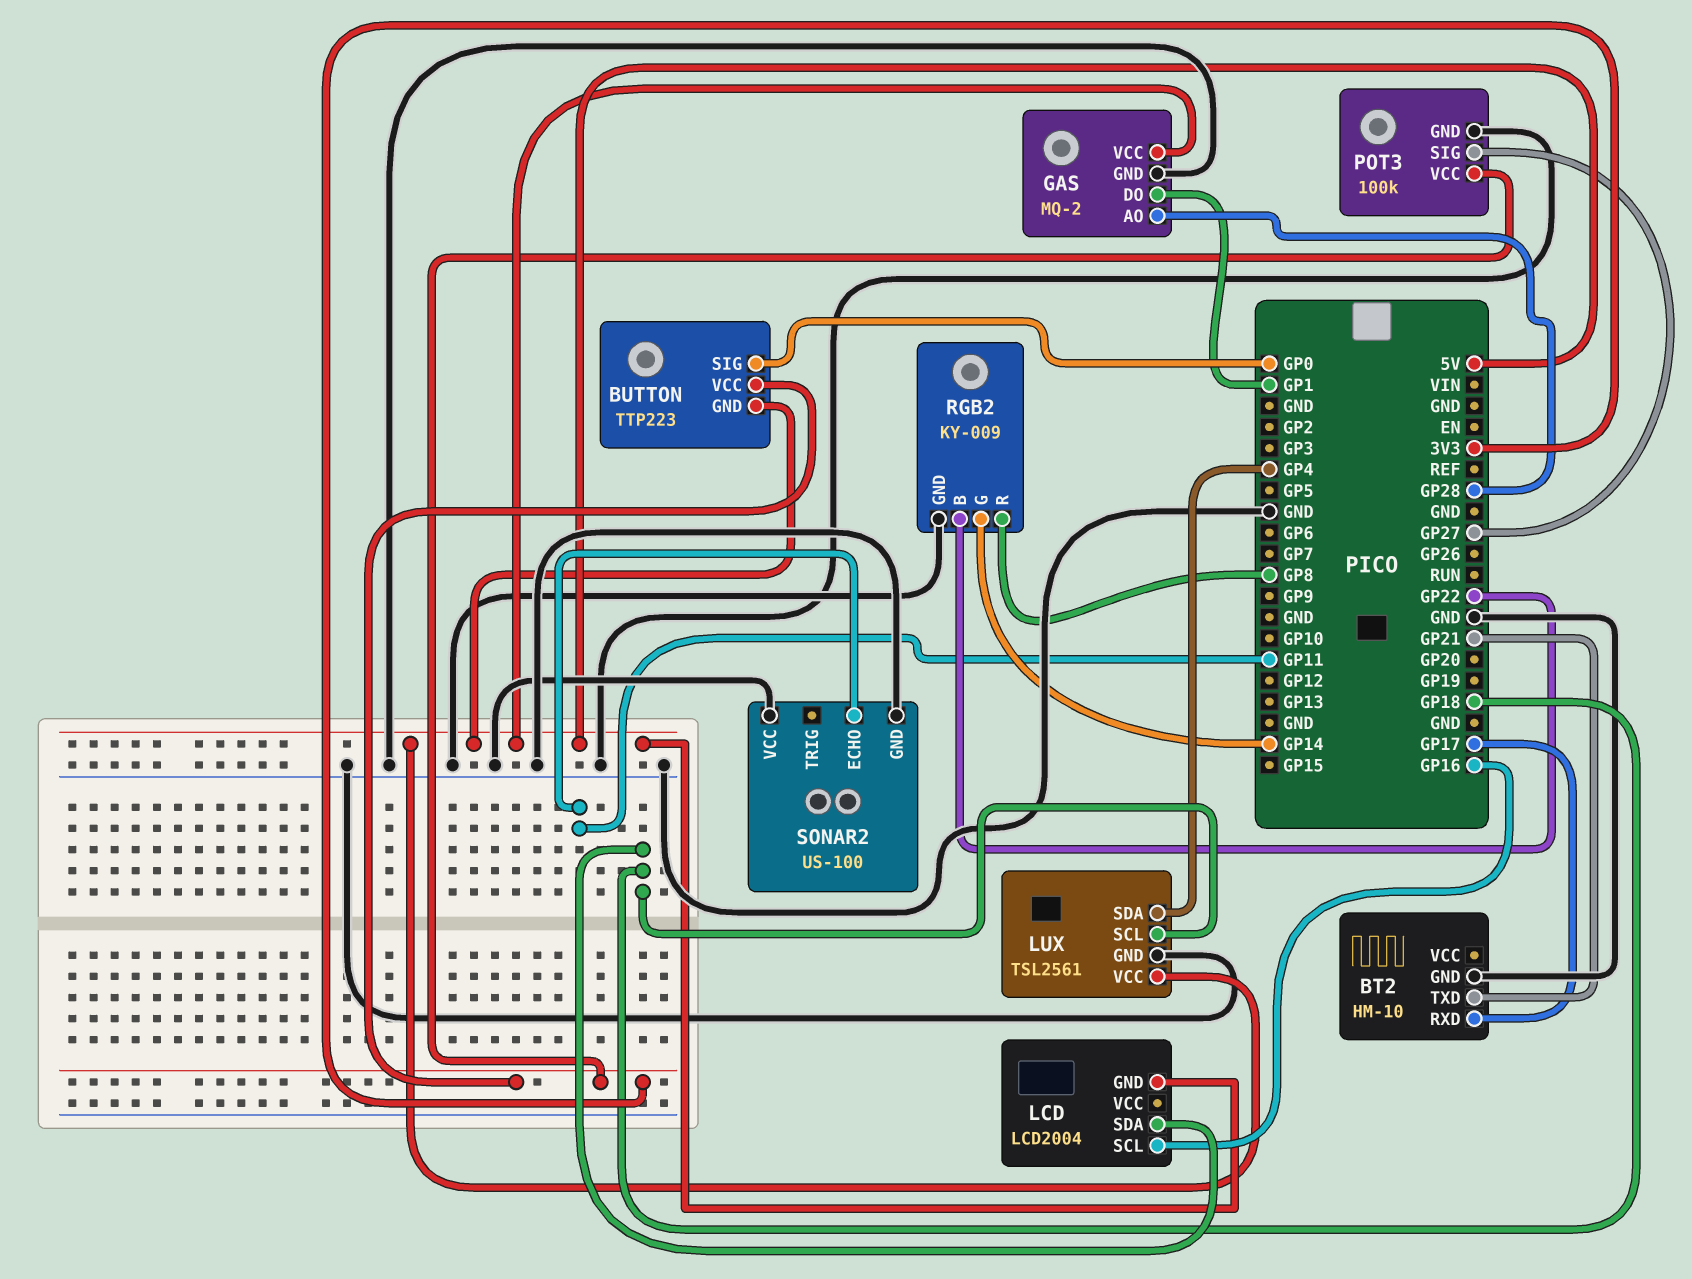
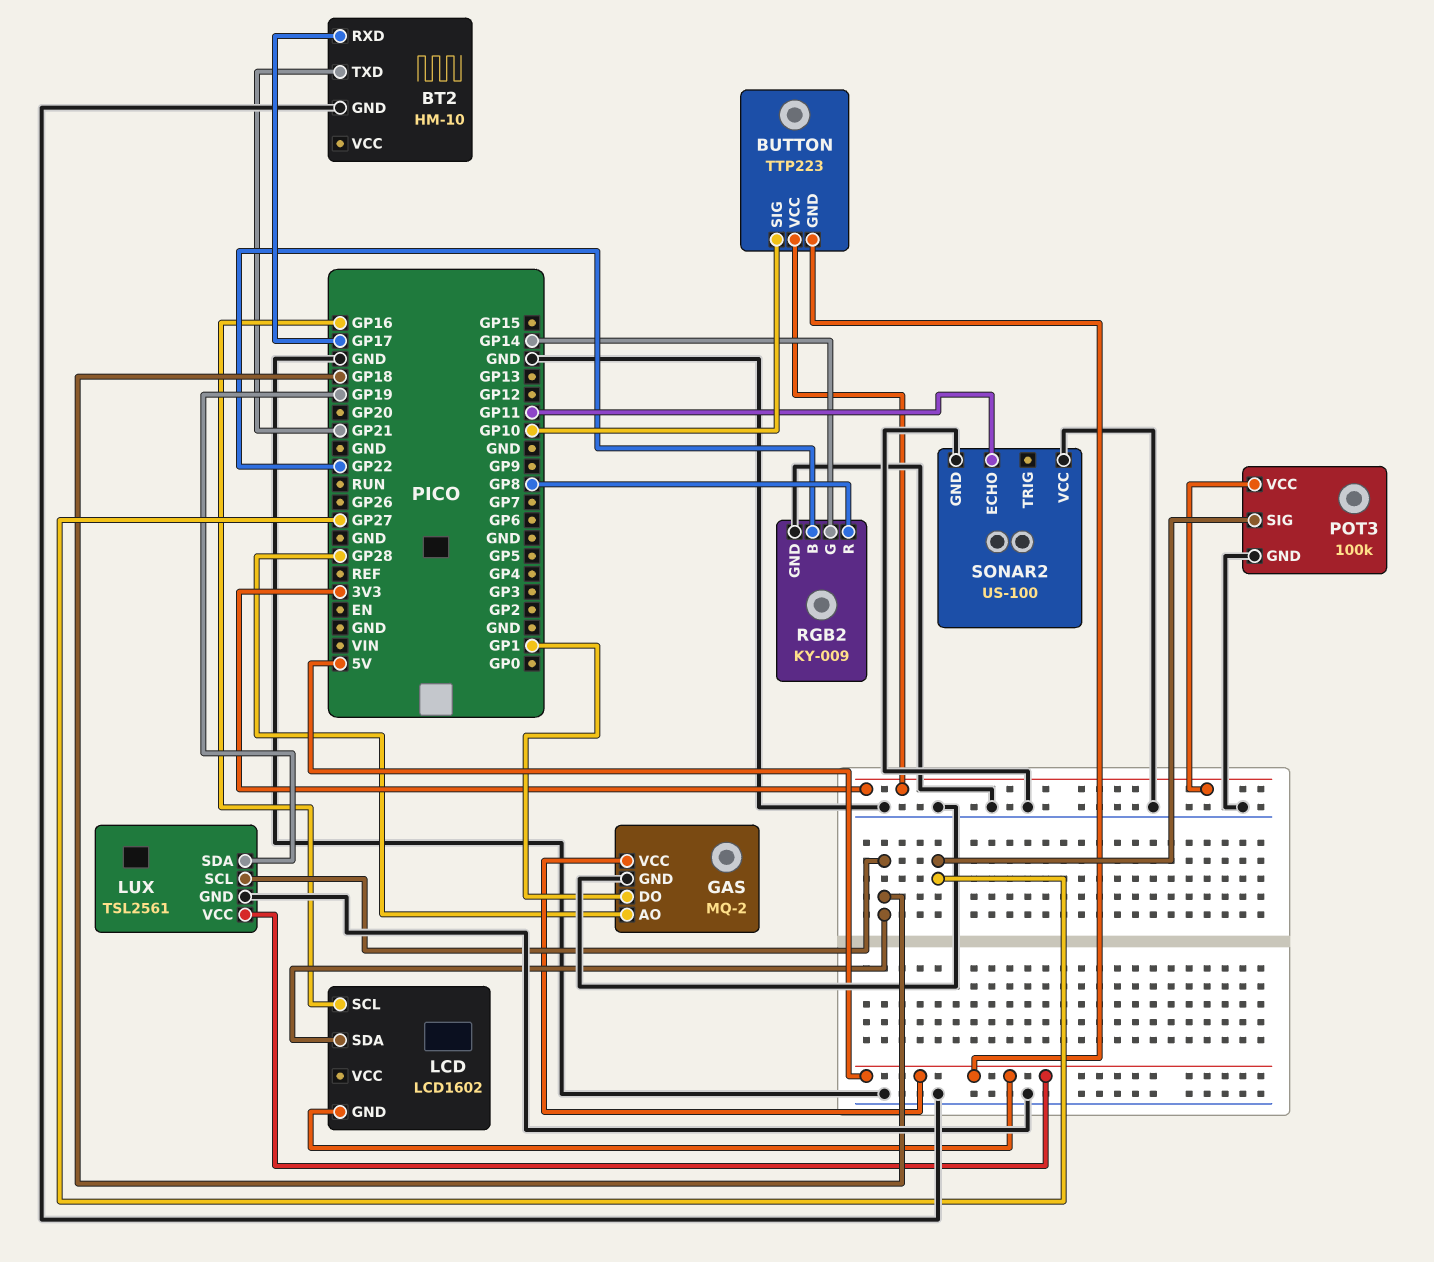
BUTTON pin SIG: GP0 -> GP10
LCD: LCD2004 -> LCD1602
LUX pin SDA: GP4 -> GP19

